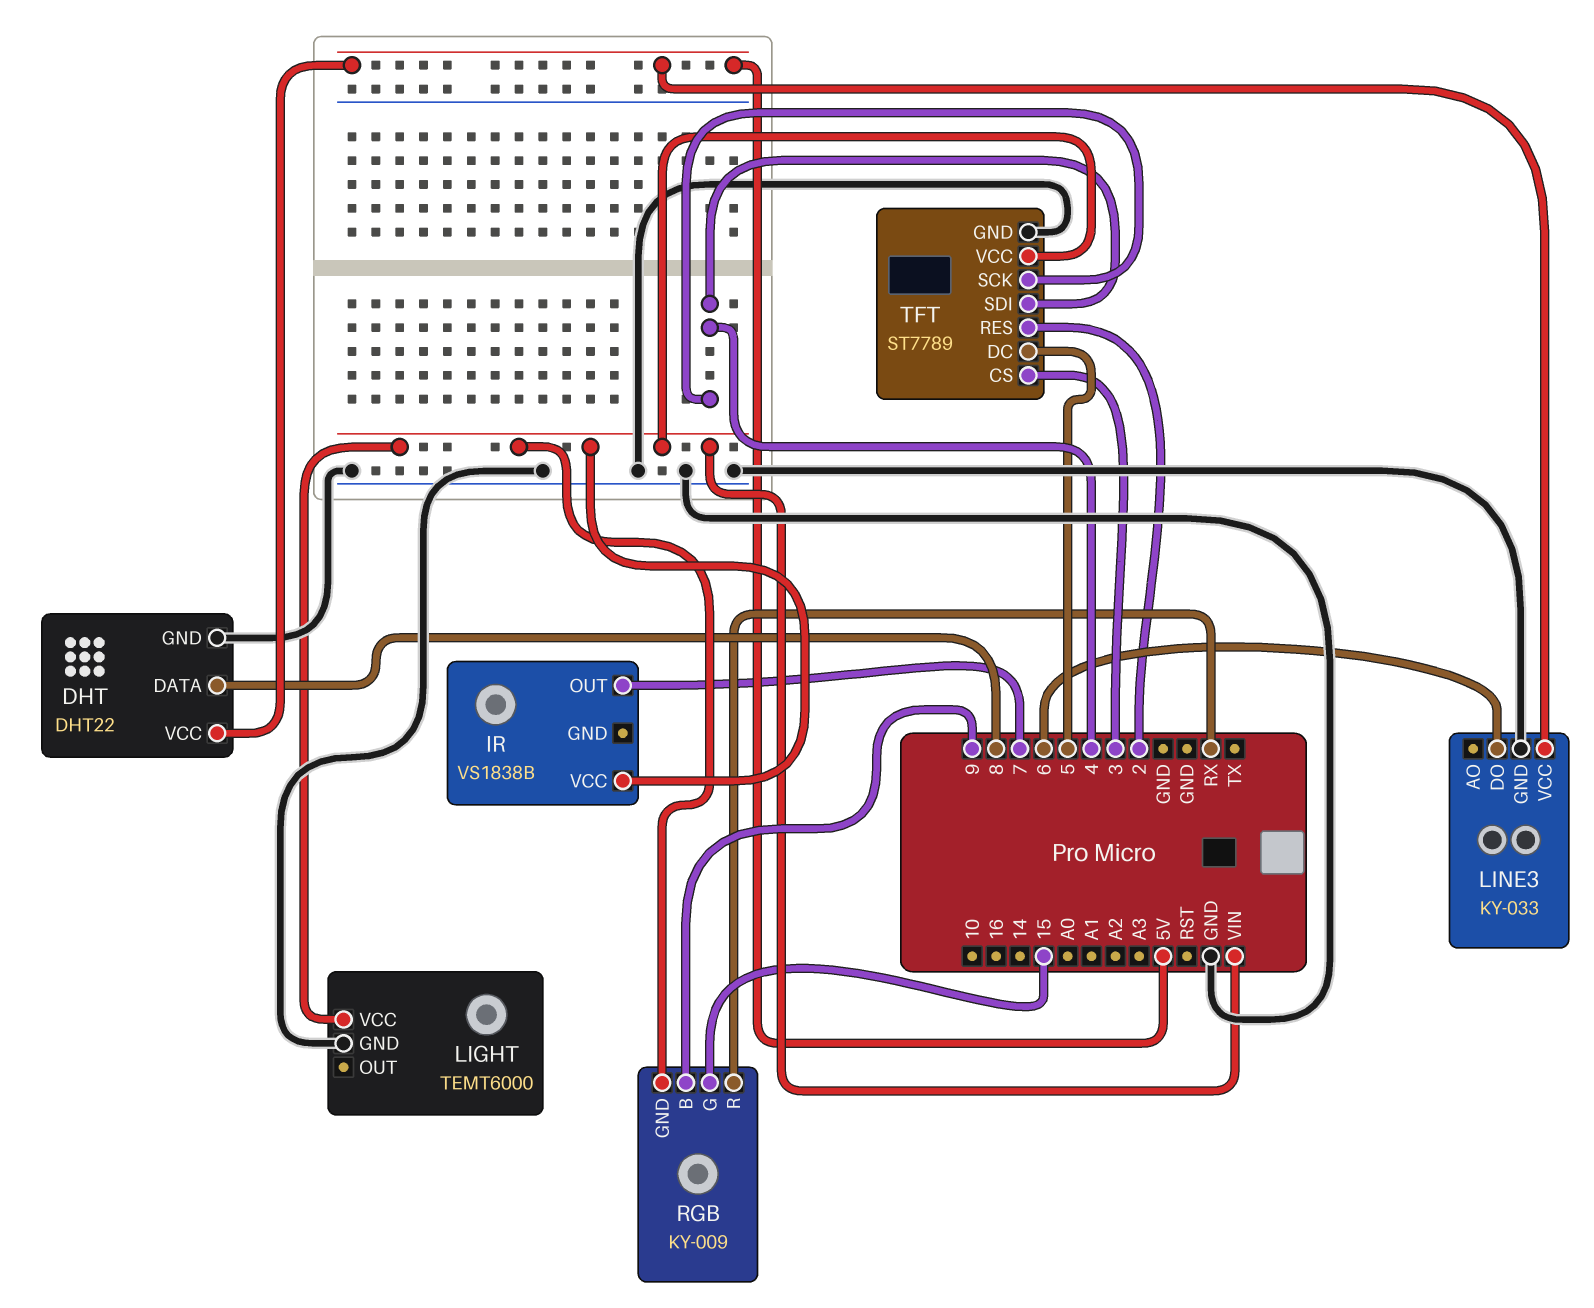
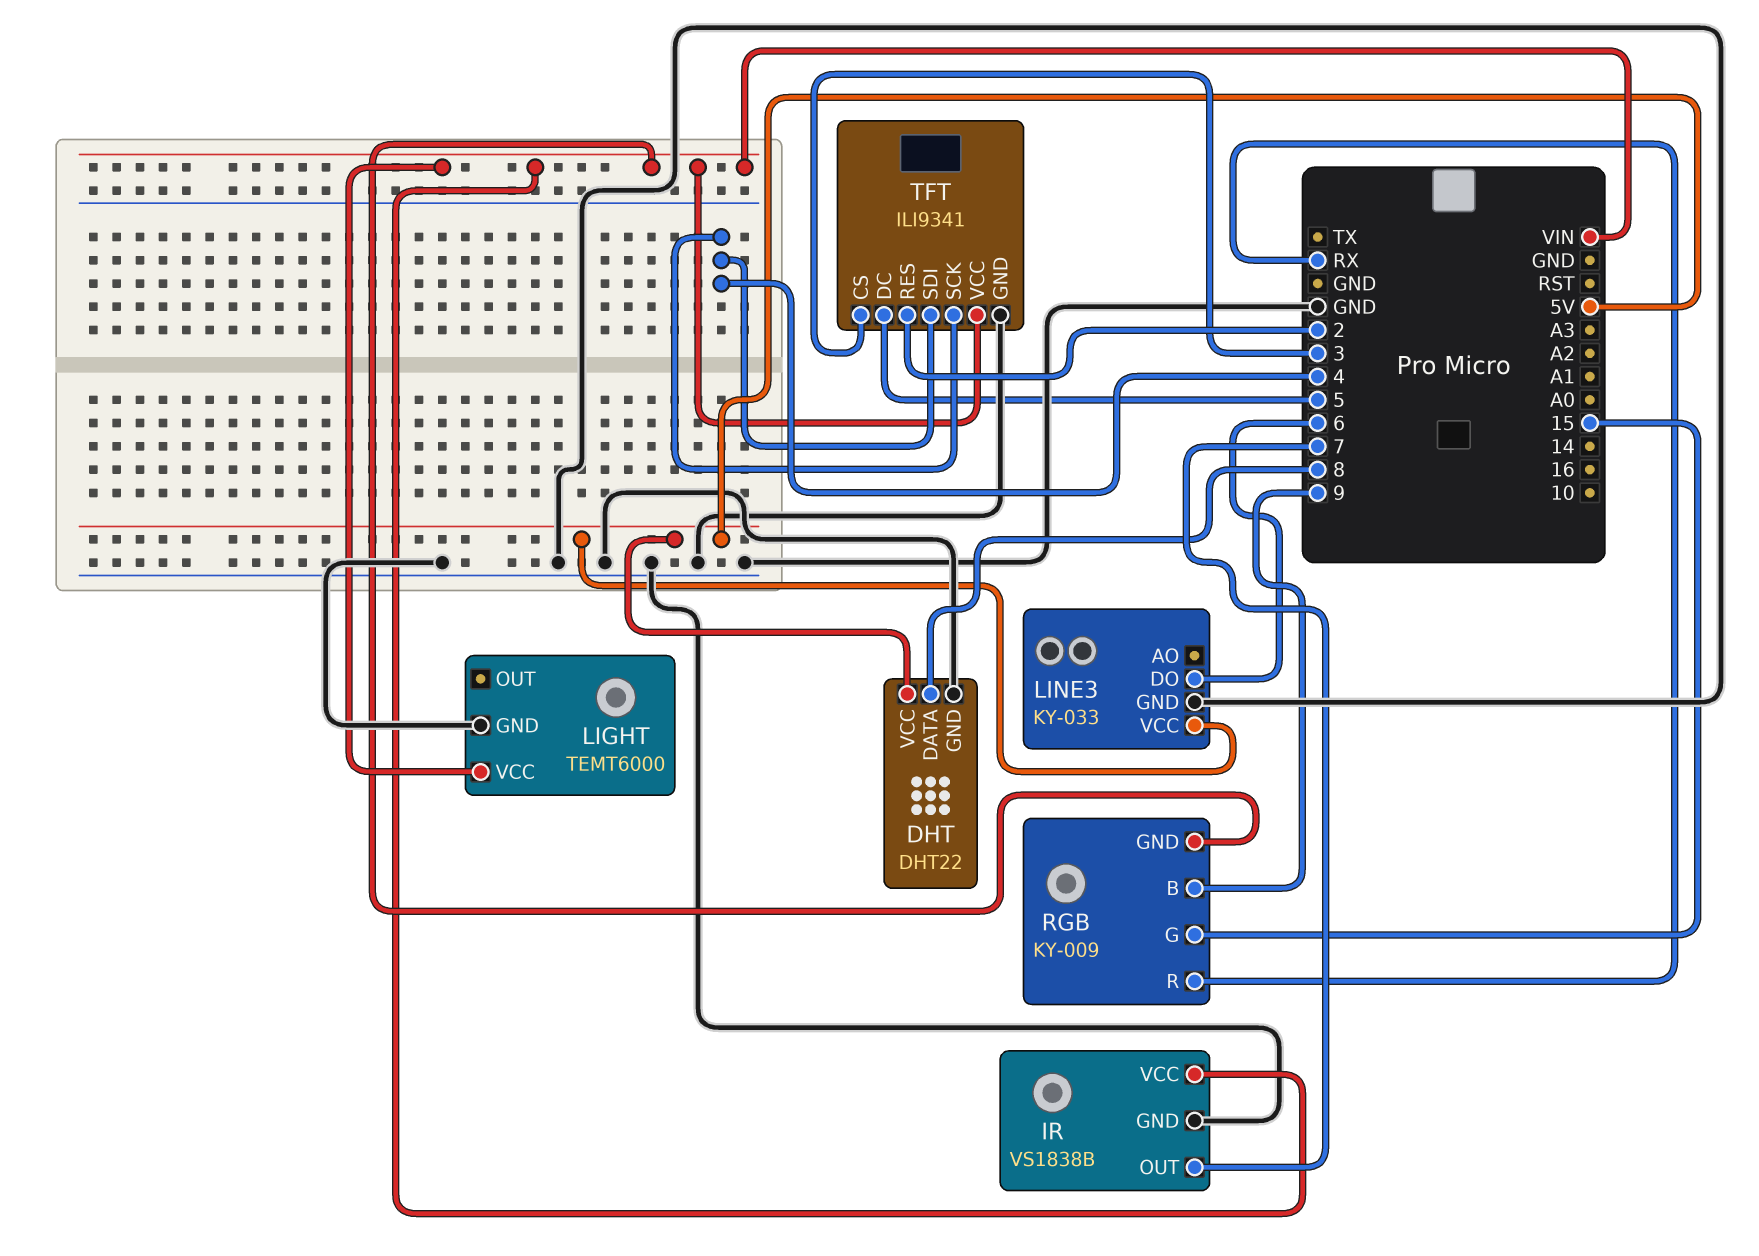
IR pin GND: none -> GND
TFT: ST7789 -> ILI9341

